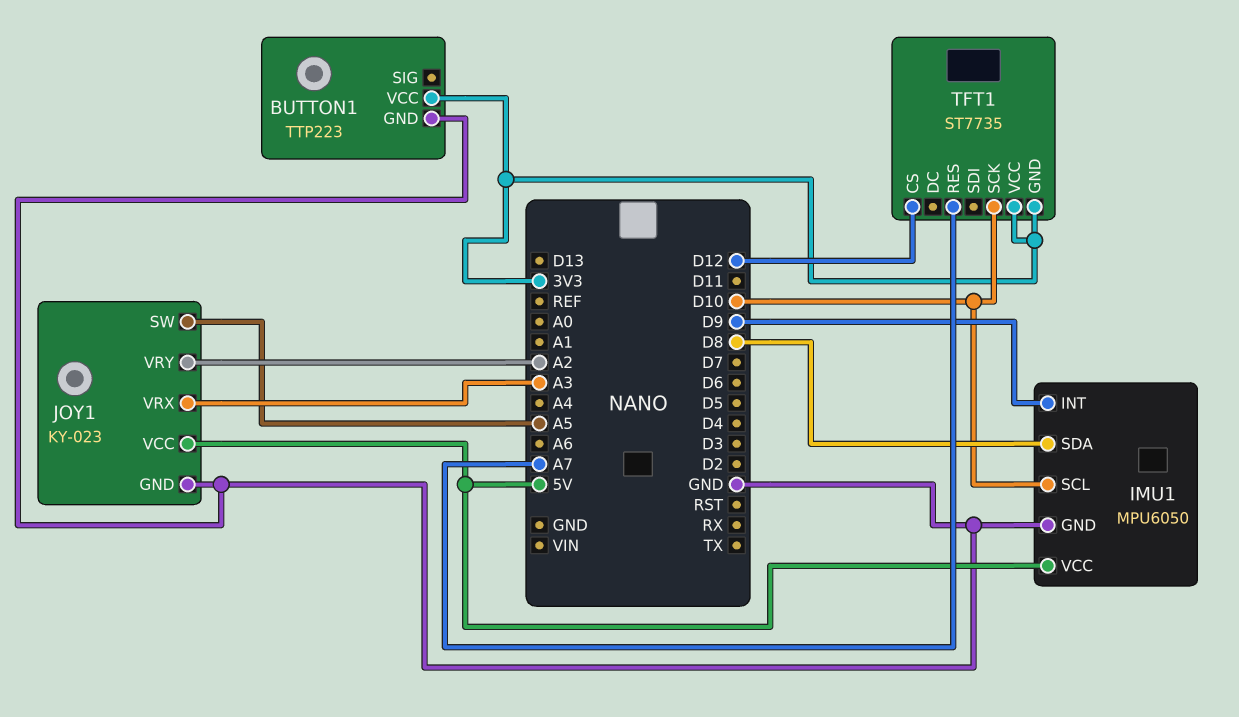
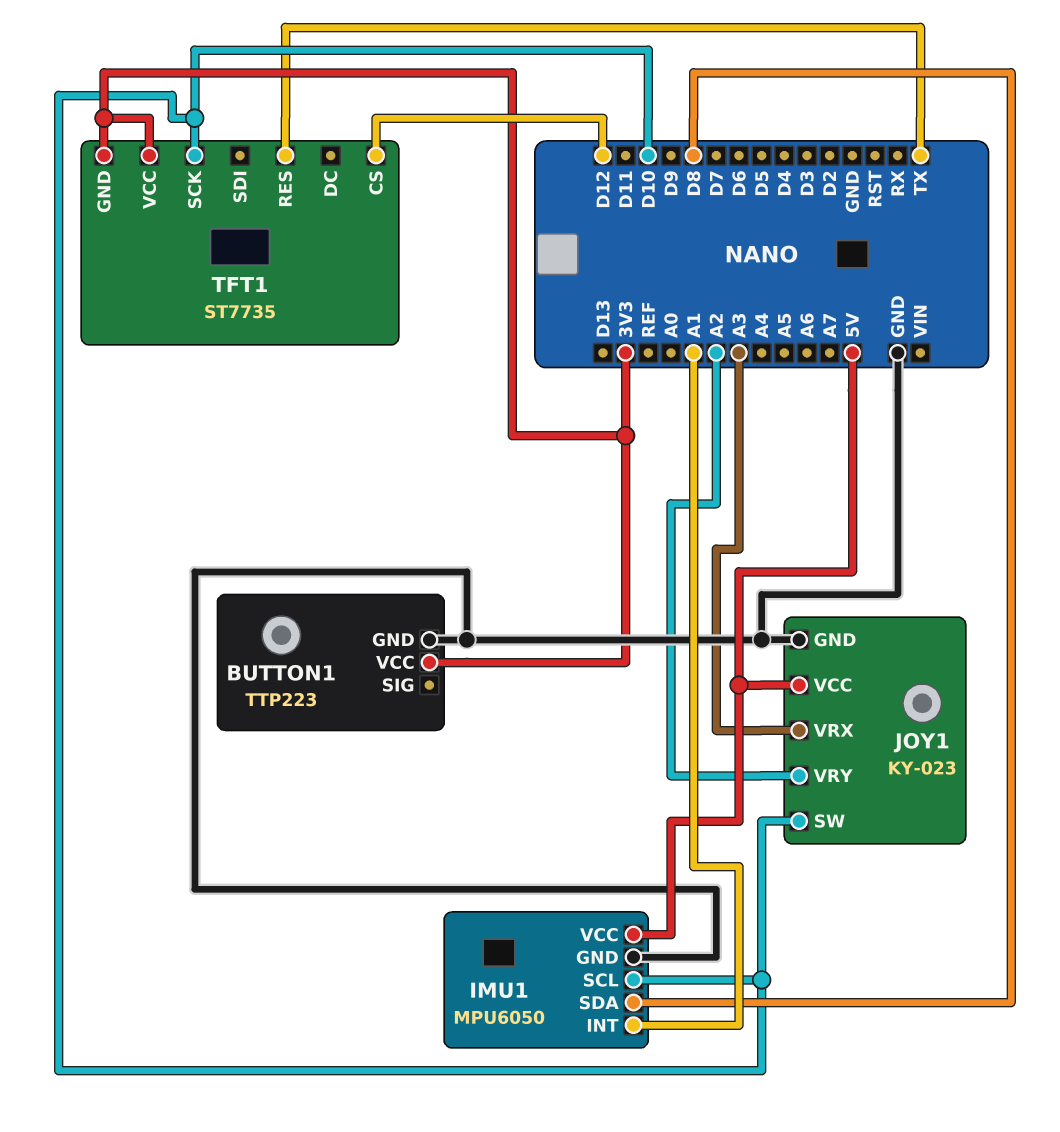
IMU1 pin INT: D9 -> A1
JOY1 pin SW: A5 -> D10
TFT1 pin RES: A7 -> TX

